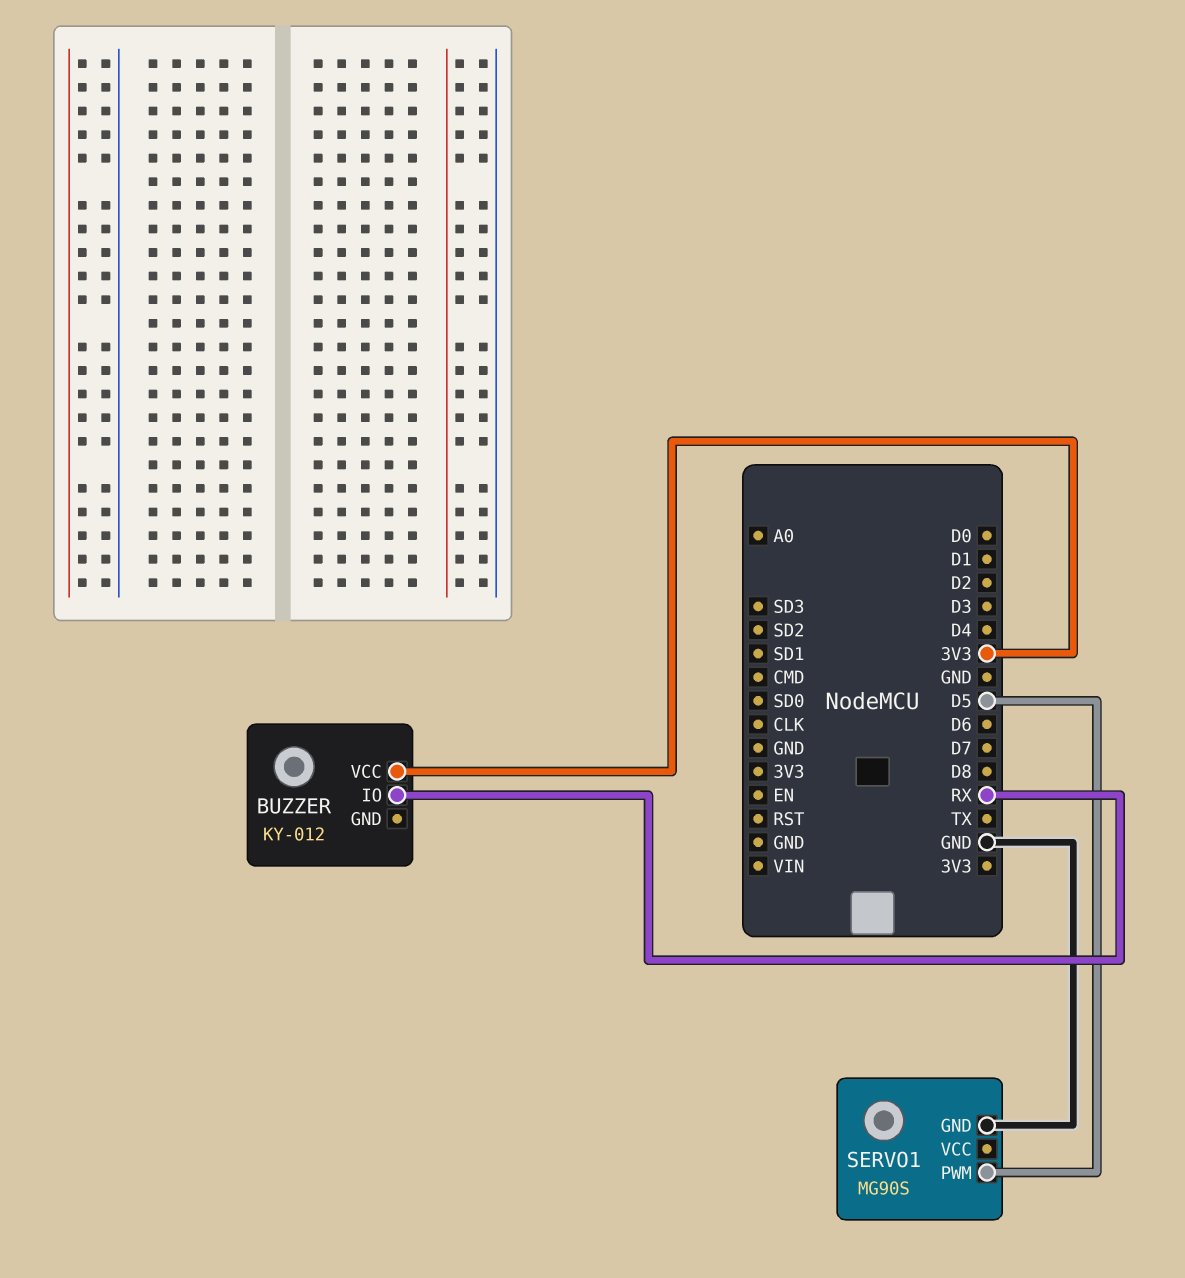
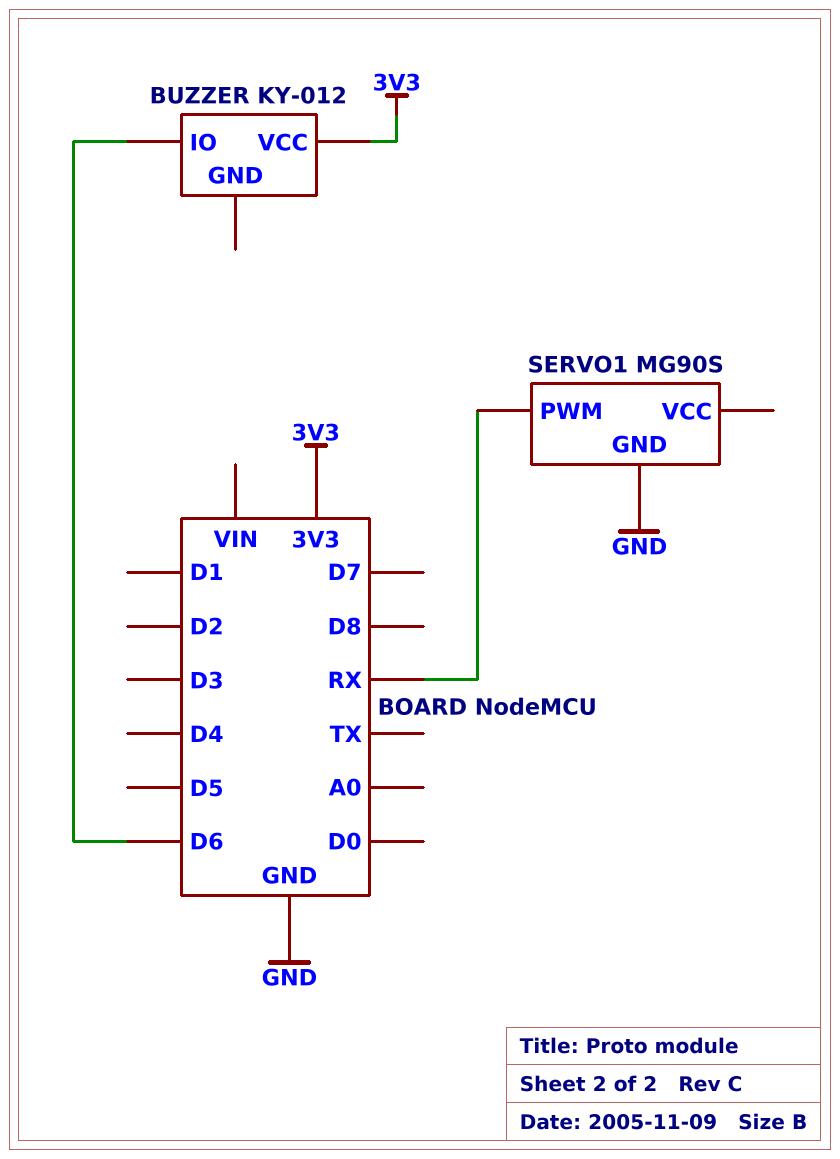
BUZZER pin IO: RX -> D6
SERVO1 pin PWM: D5 -> RX

